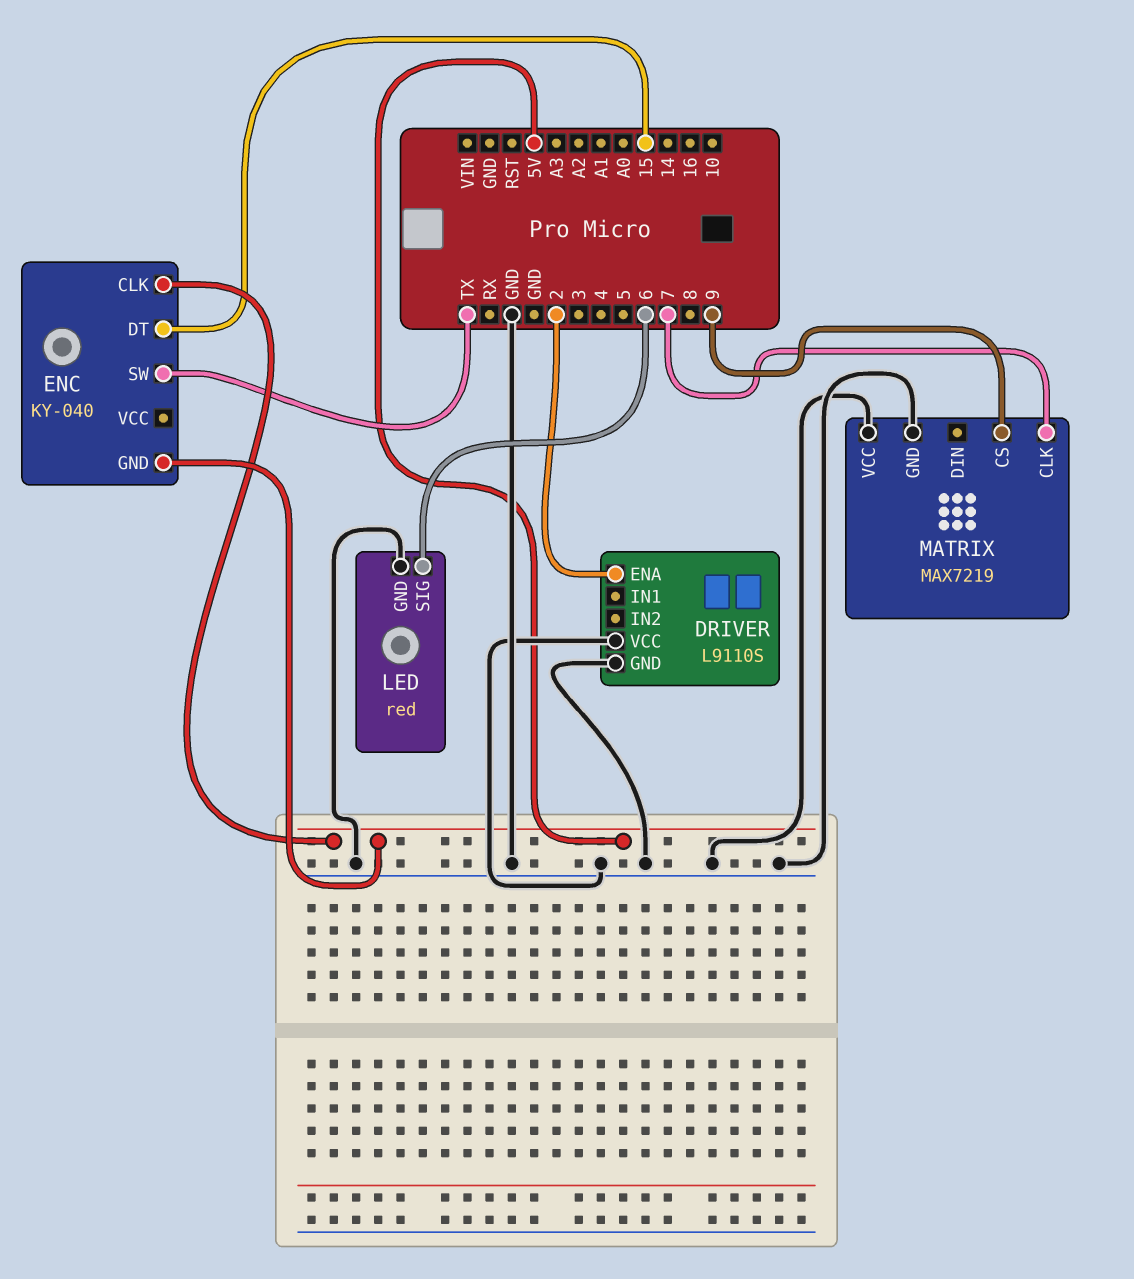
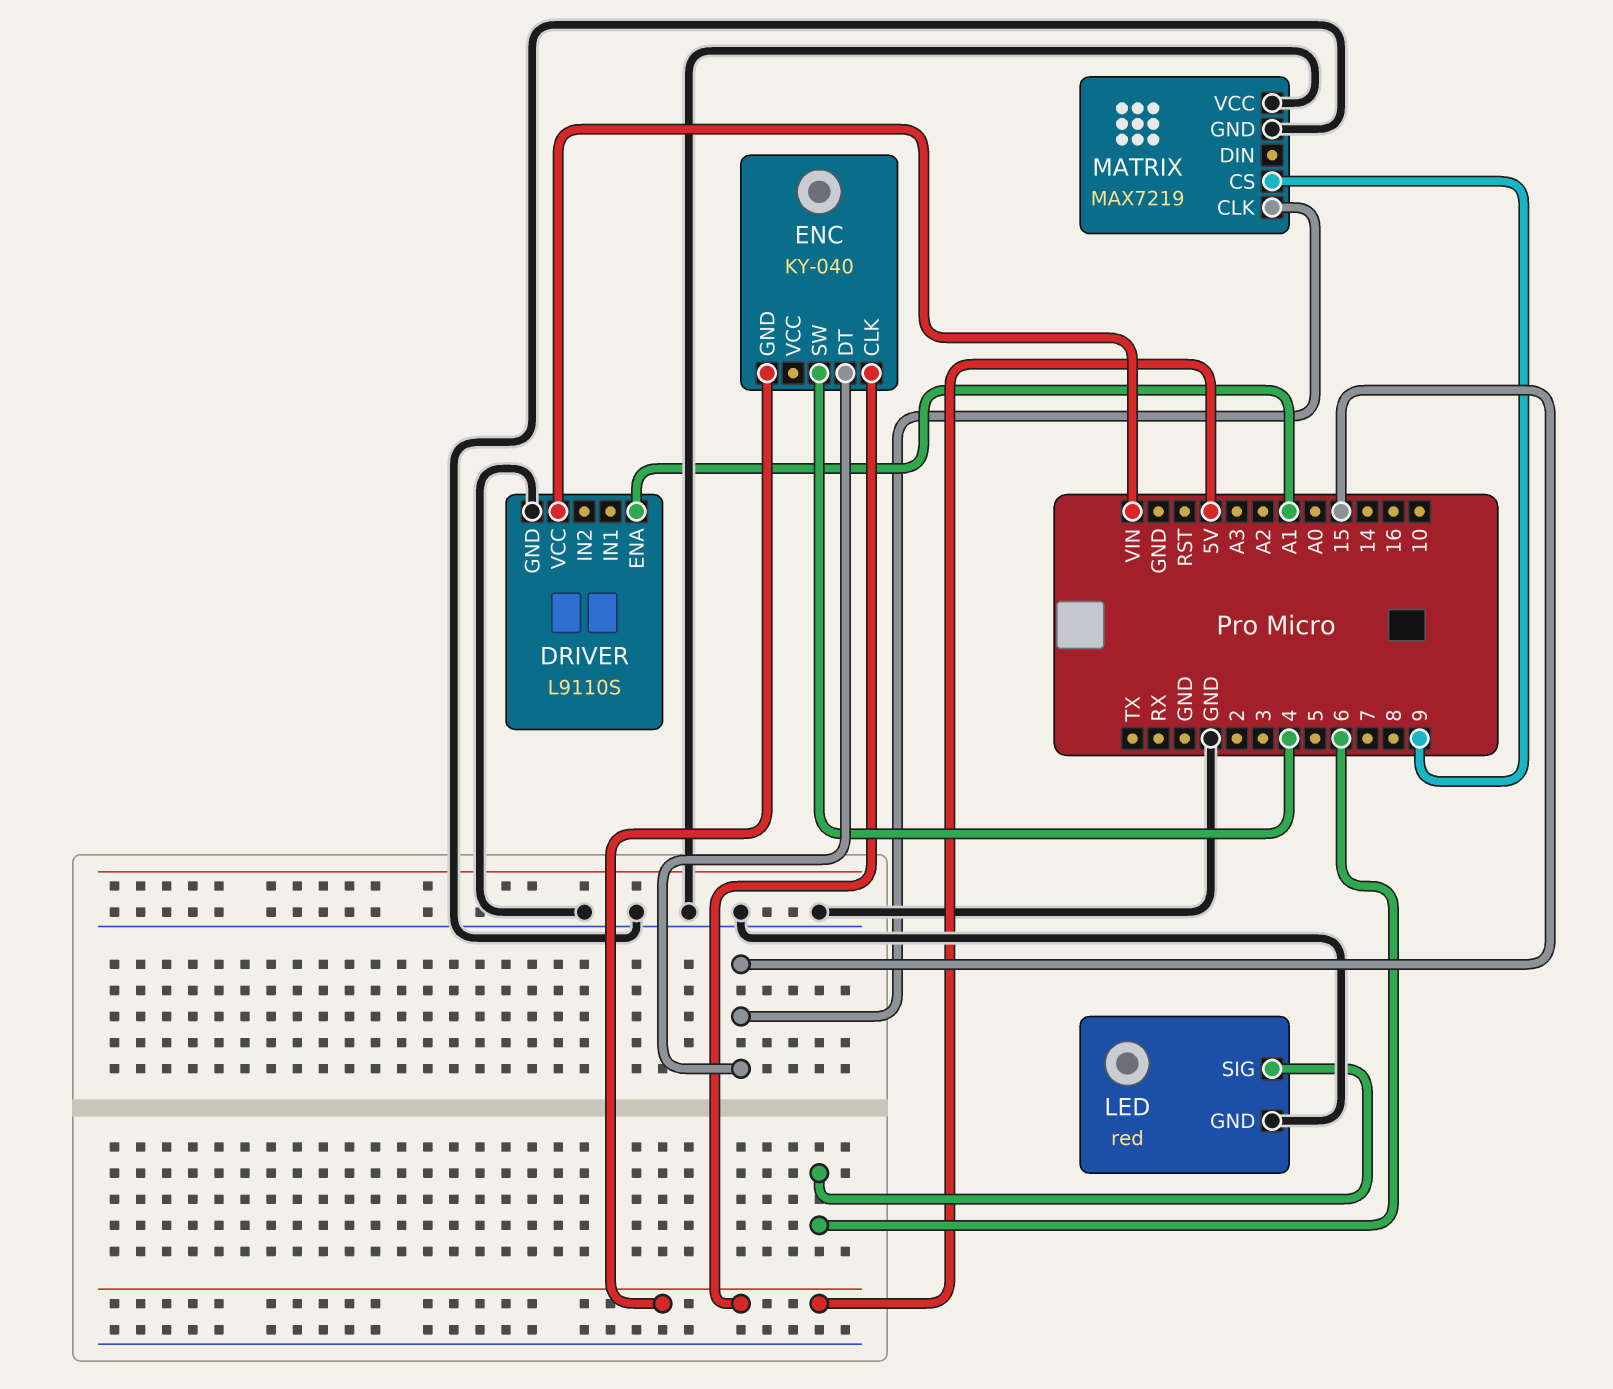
DRIVER pin ENA: 2 -> A1
DRIVER pin VCC: GND -> VIN
ENC pin SW: TX -> 4
MATRIX pin CLK: 7 -> 15

